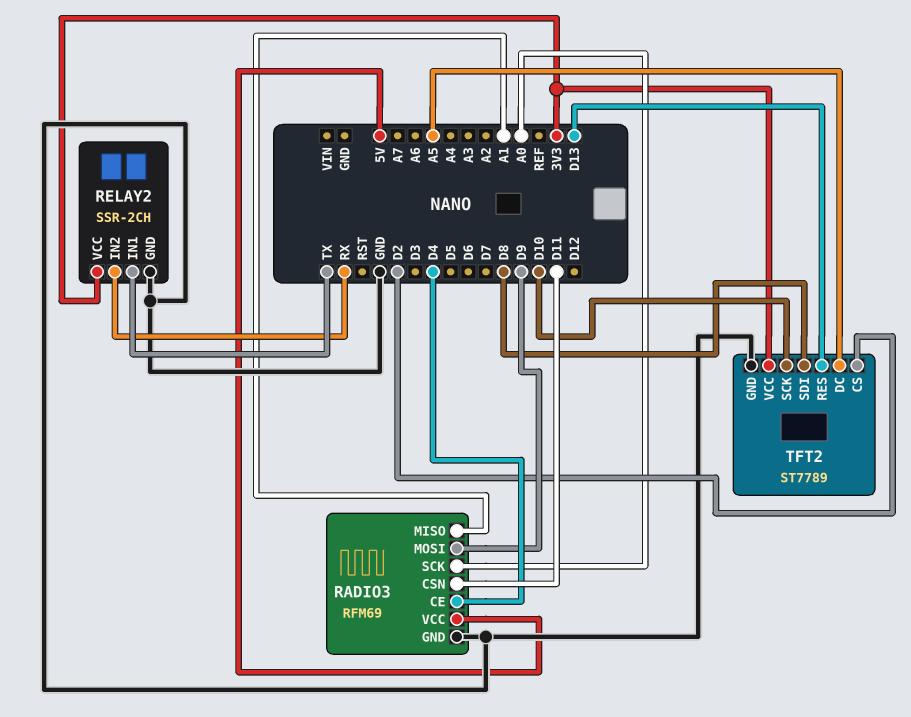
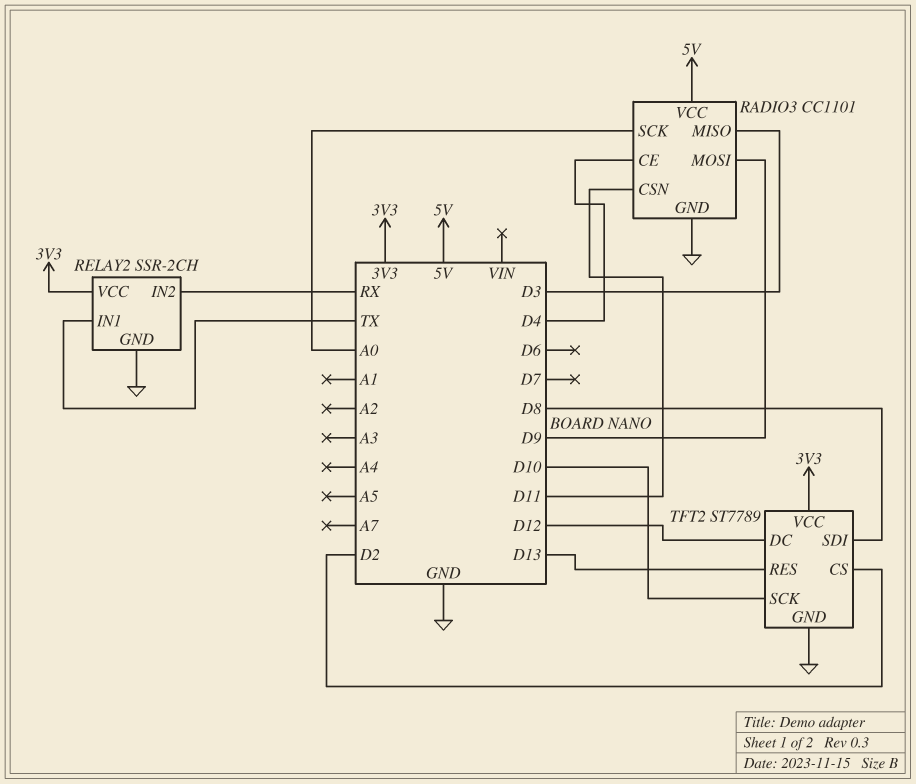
RADIO3: RFM69 -> CC1101
RADIO3 pin MISO: A1 -> D3
TFT2 pin DC: A5 -> D12

